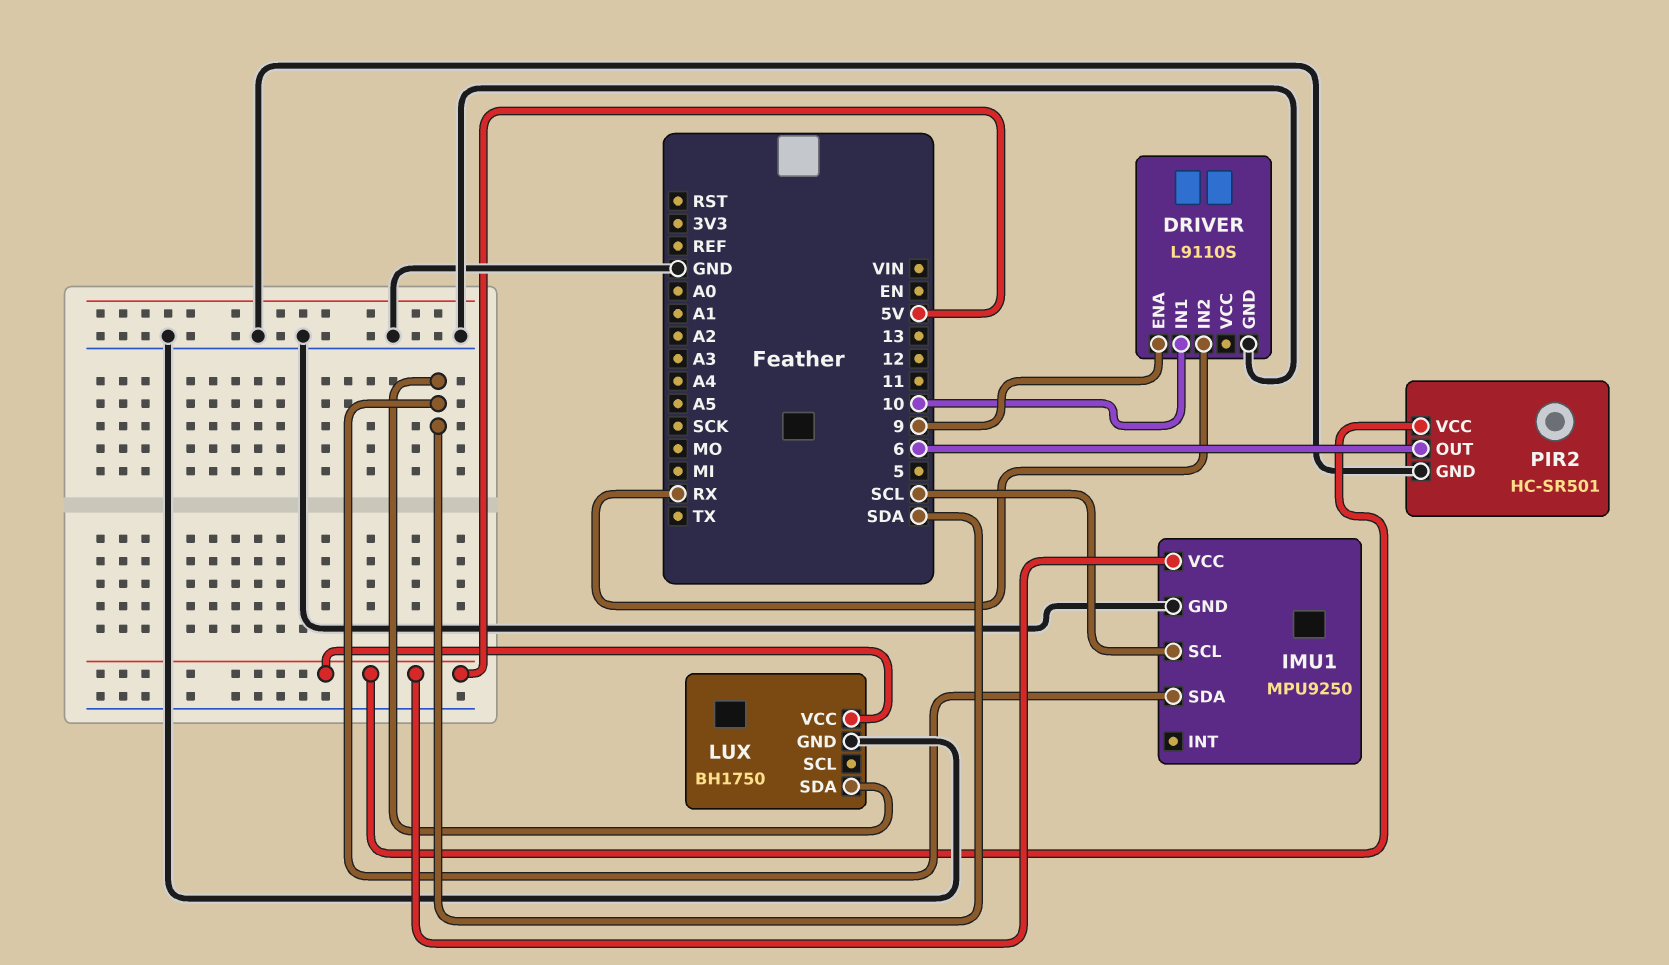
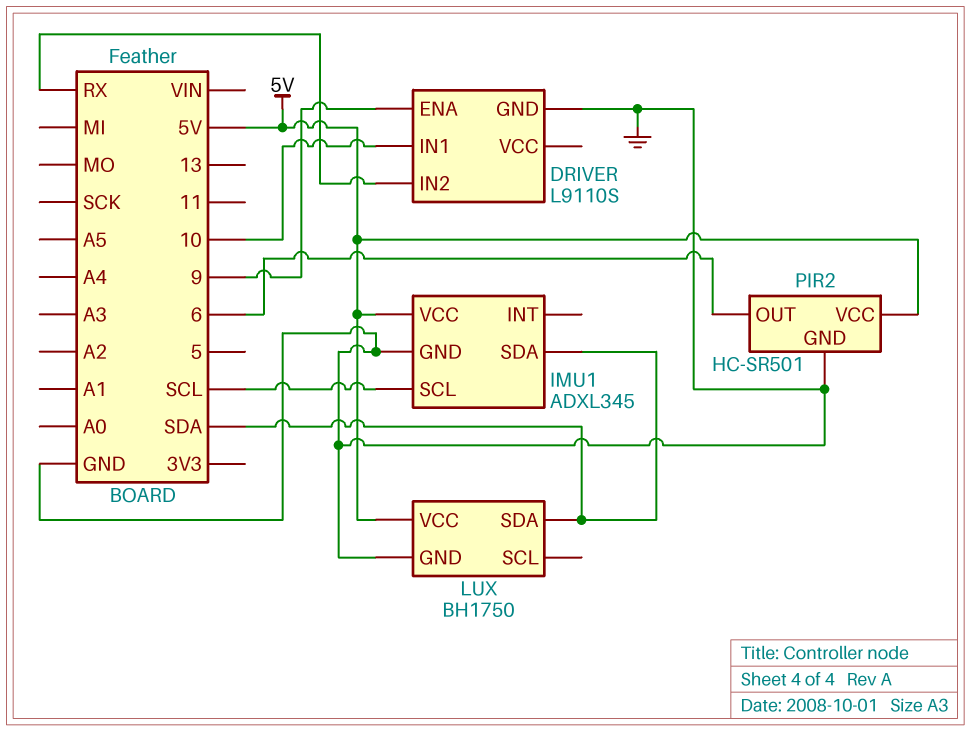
IMU1: MPU9250 -> ADXL345

